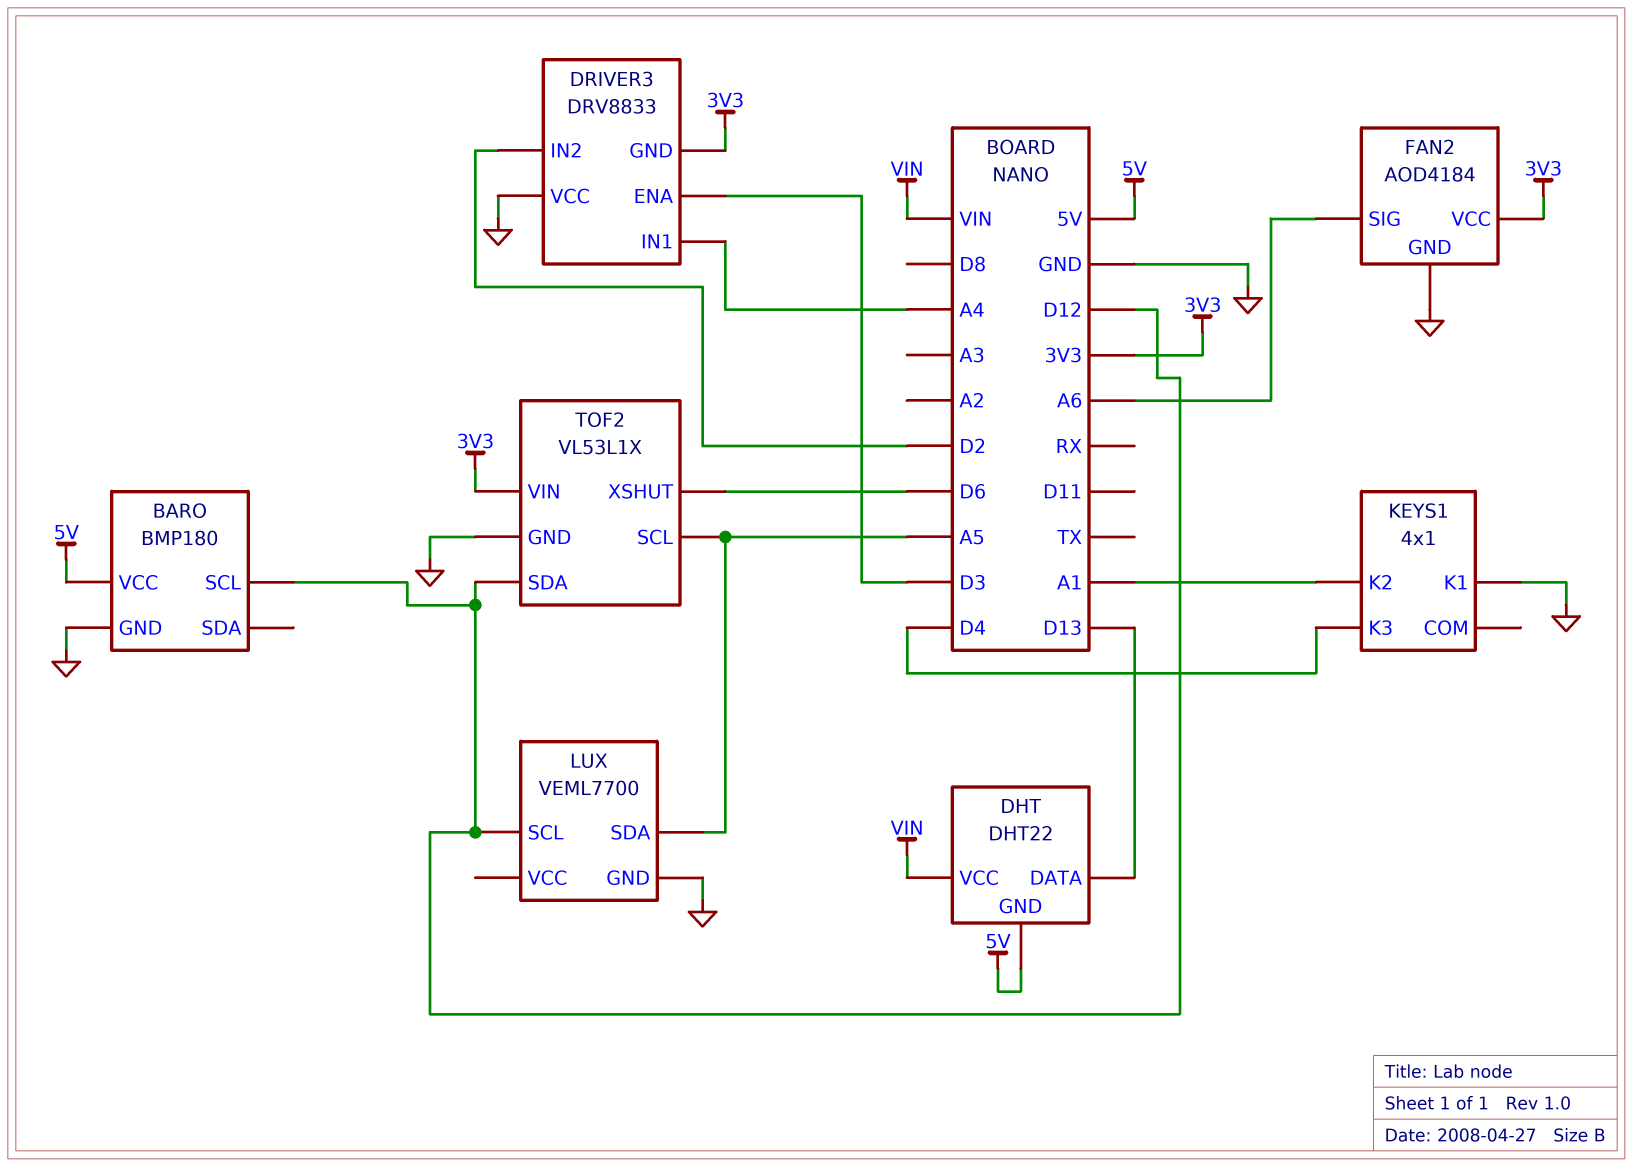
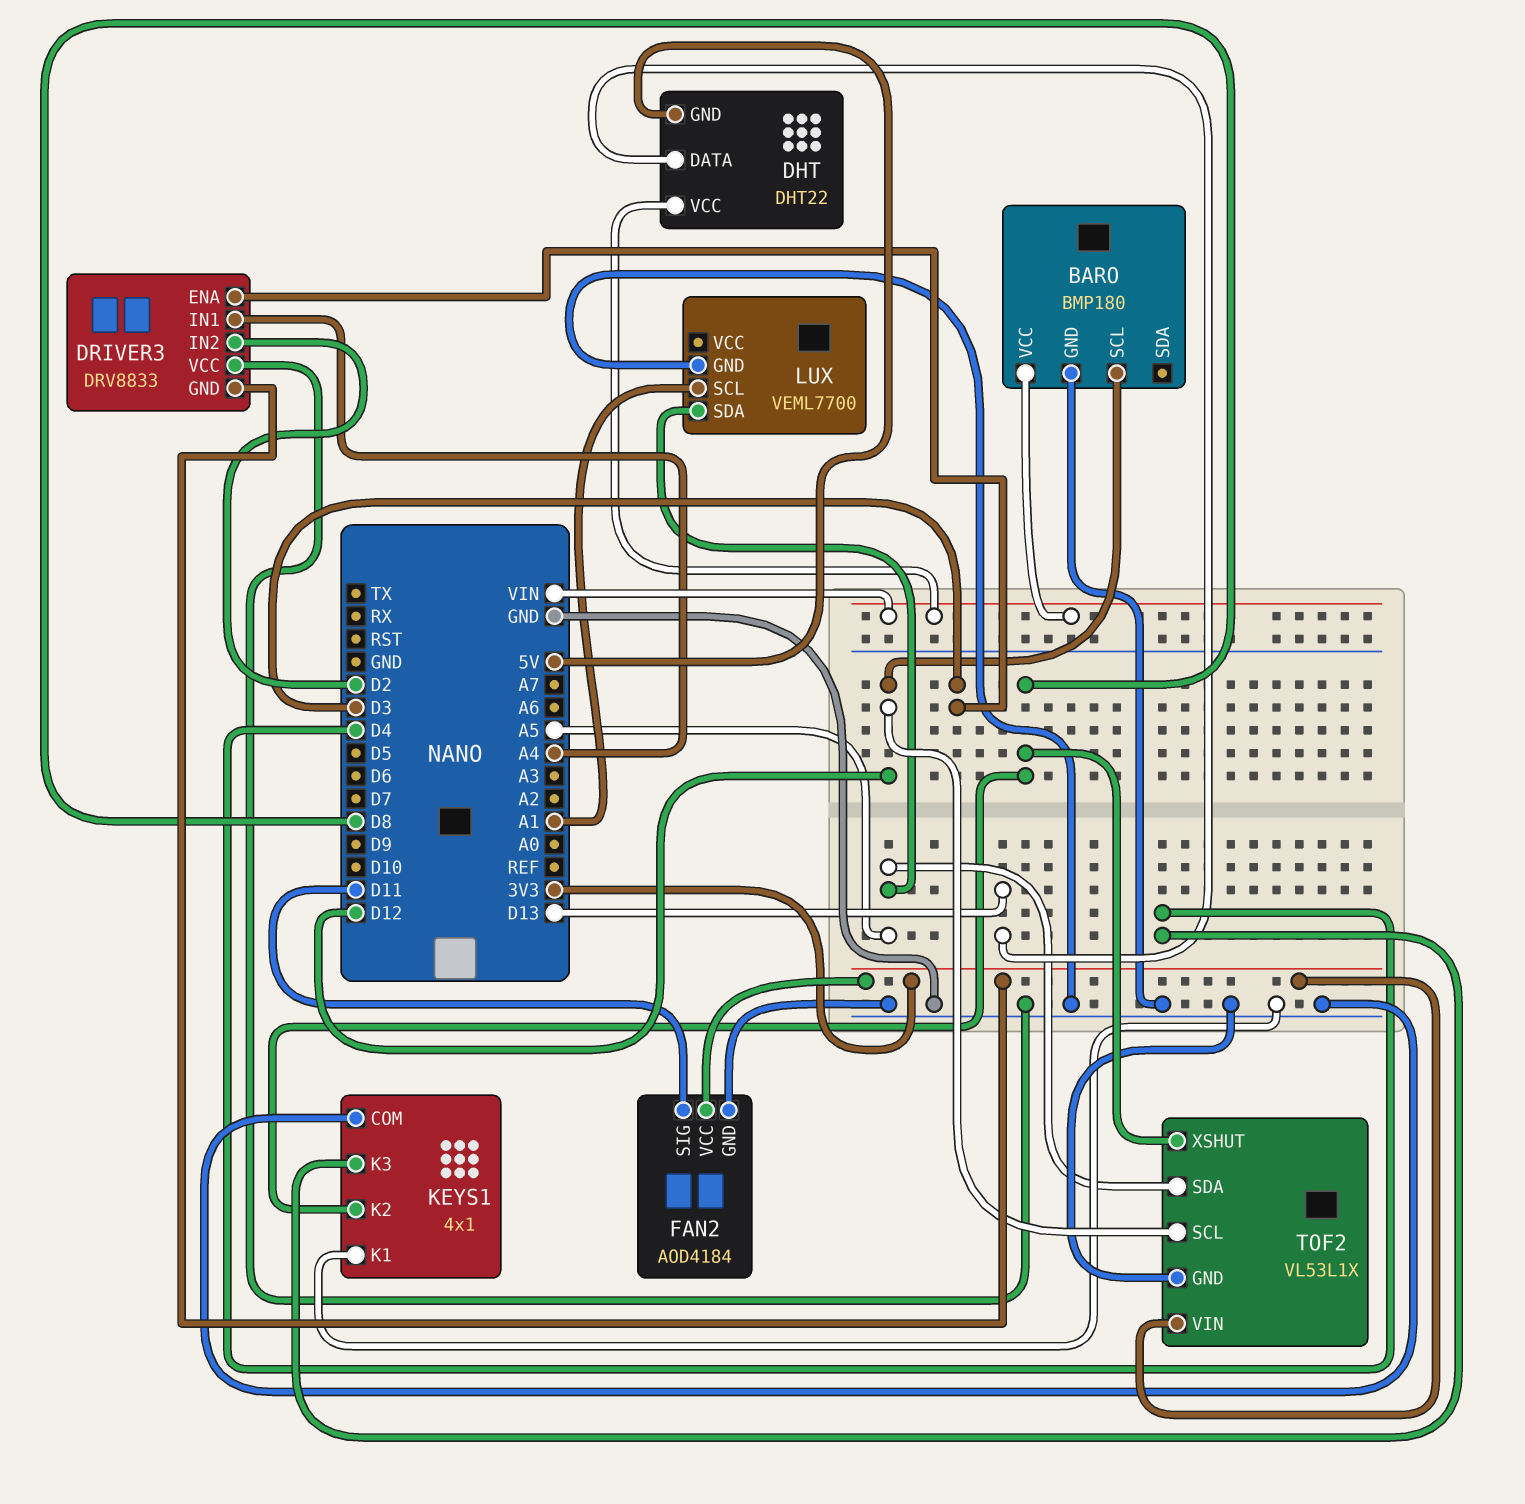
BARO pin VCC: 5V -> VIN
FAN2 pin SIG: A6 -> D11
KEYS1 pin COM: none -> GND
KEYS1 pin K2: A1 -> D8
LUX pin SCL: D12 -> A1
TOF2 pin SCL: A5 -> D12
TOF2 pin SDA: D12 -> A5
TOF2 pin XSHUT: D6 -> D8

